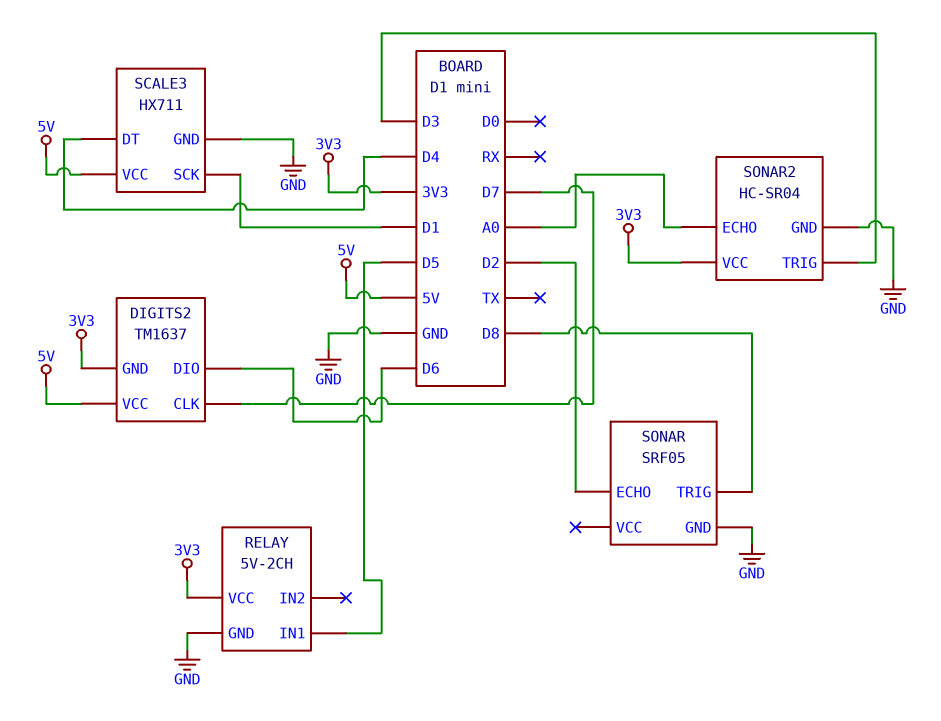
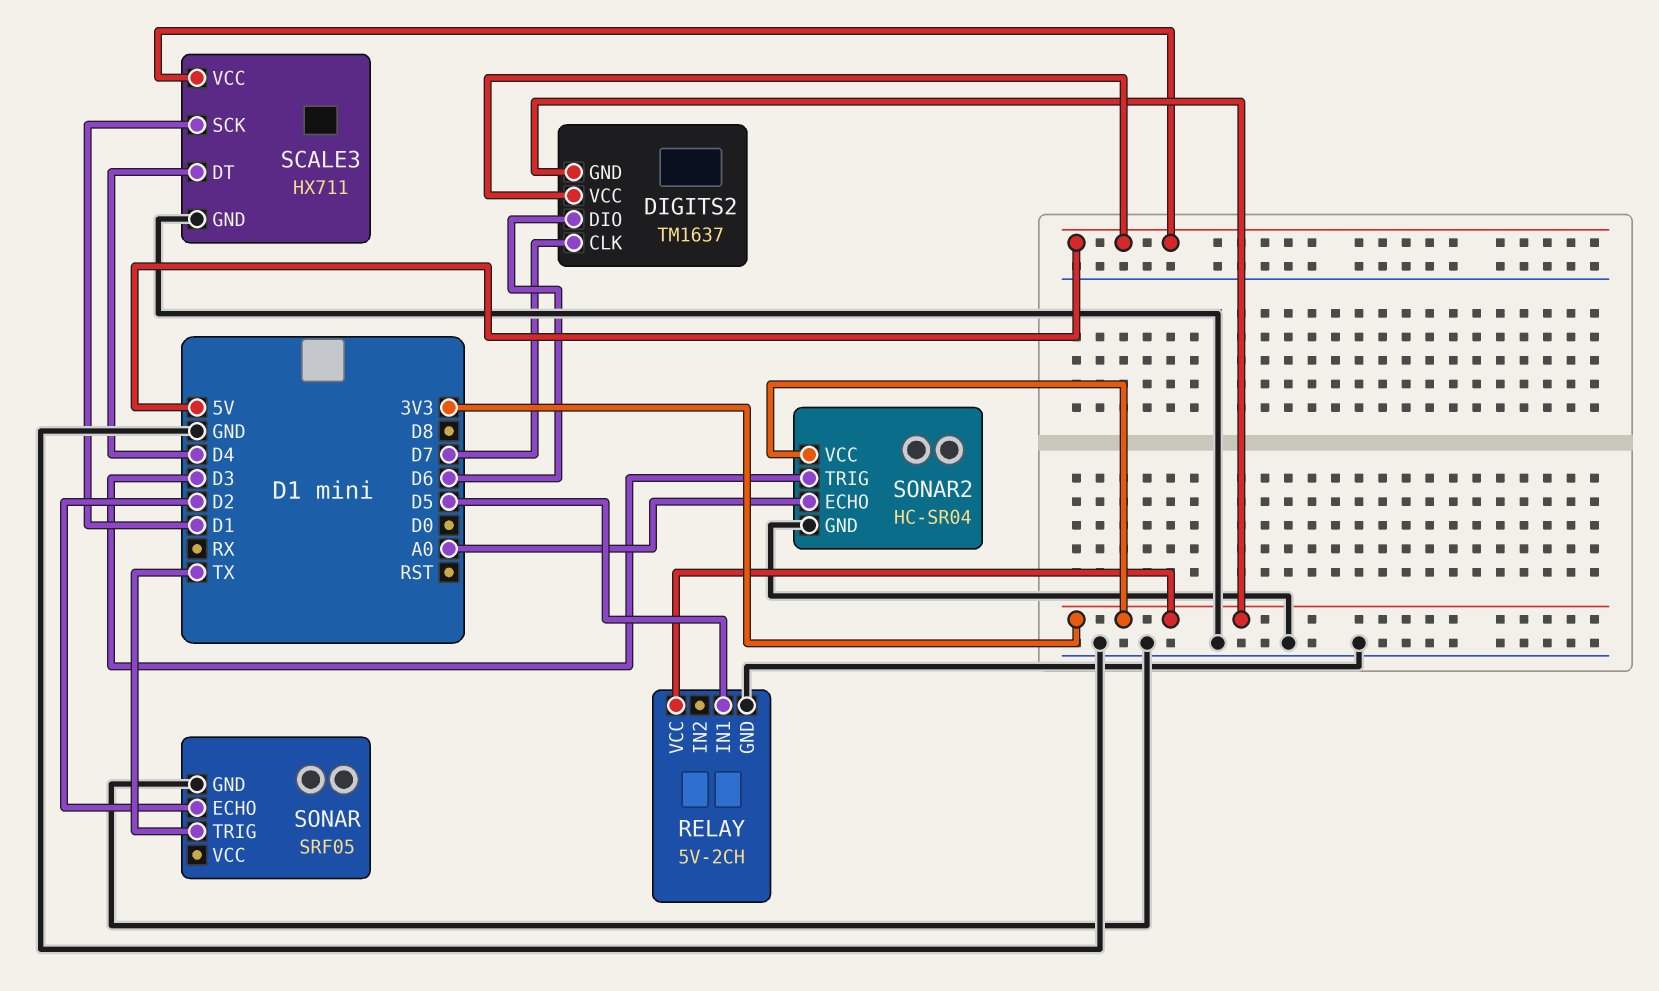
SONAR pin TRIG: D8 -> TX

